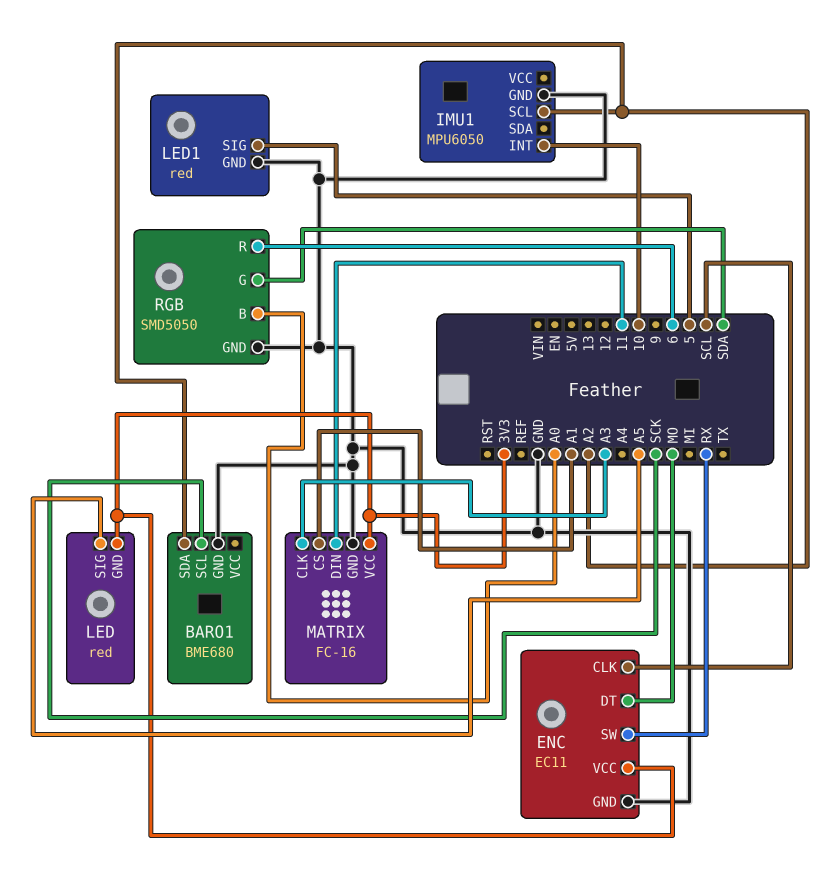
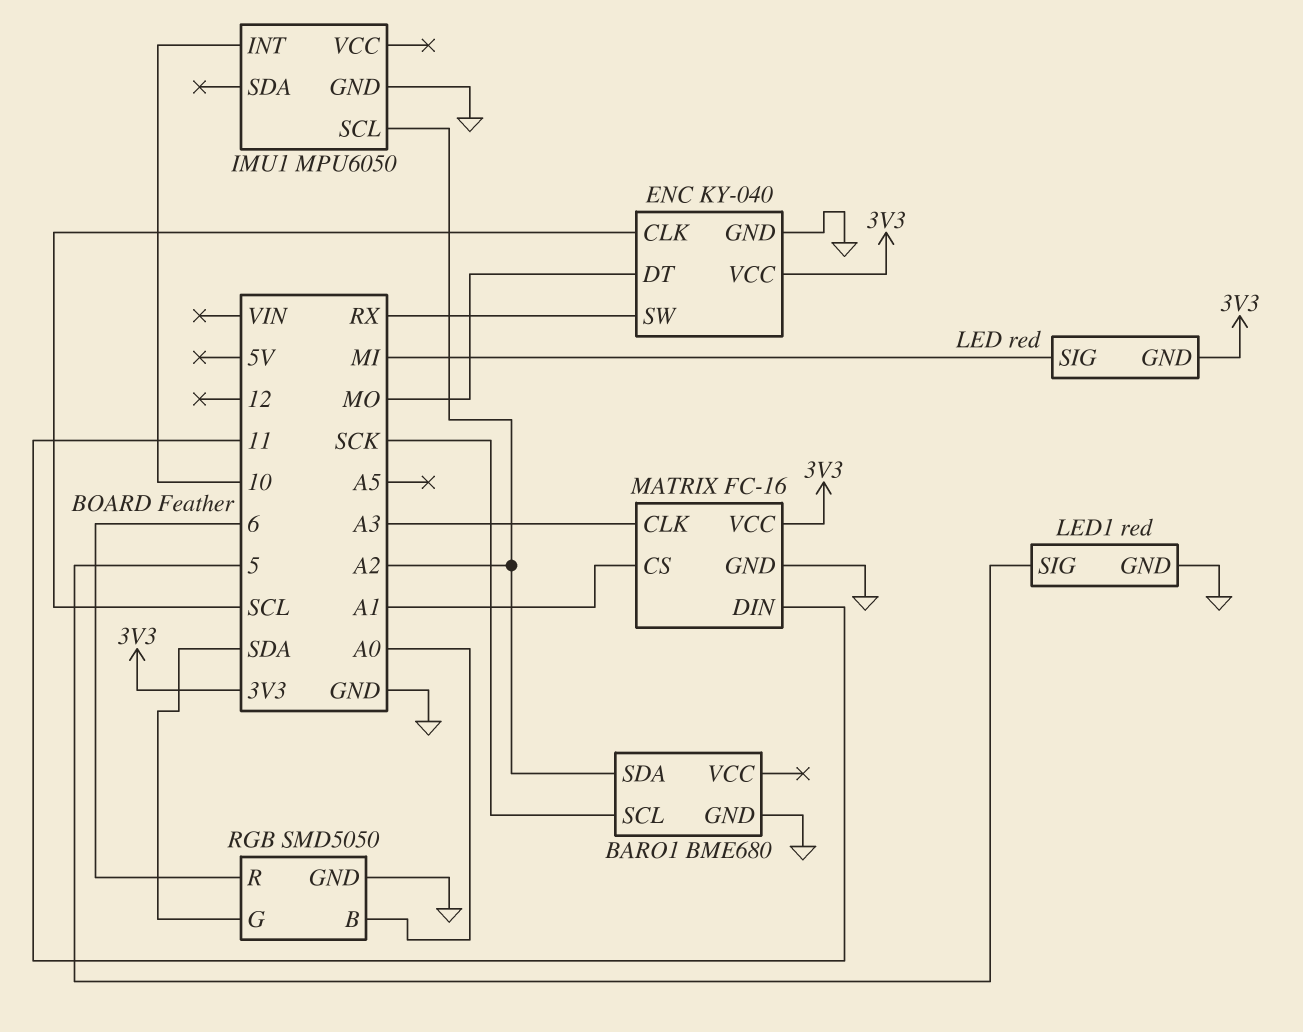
ENC: EC11 -> KY-040
LED pin SIG: A5 -> MI

